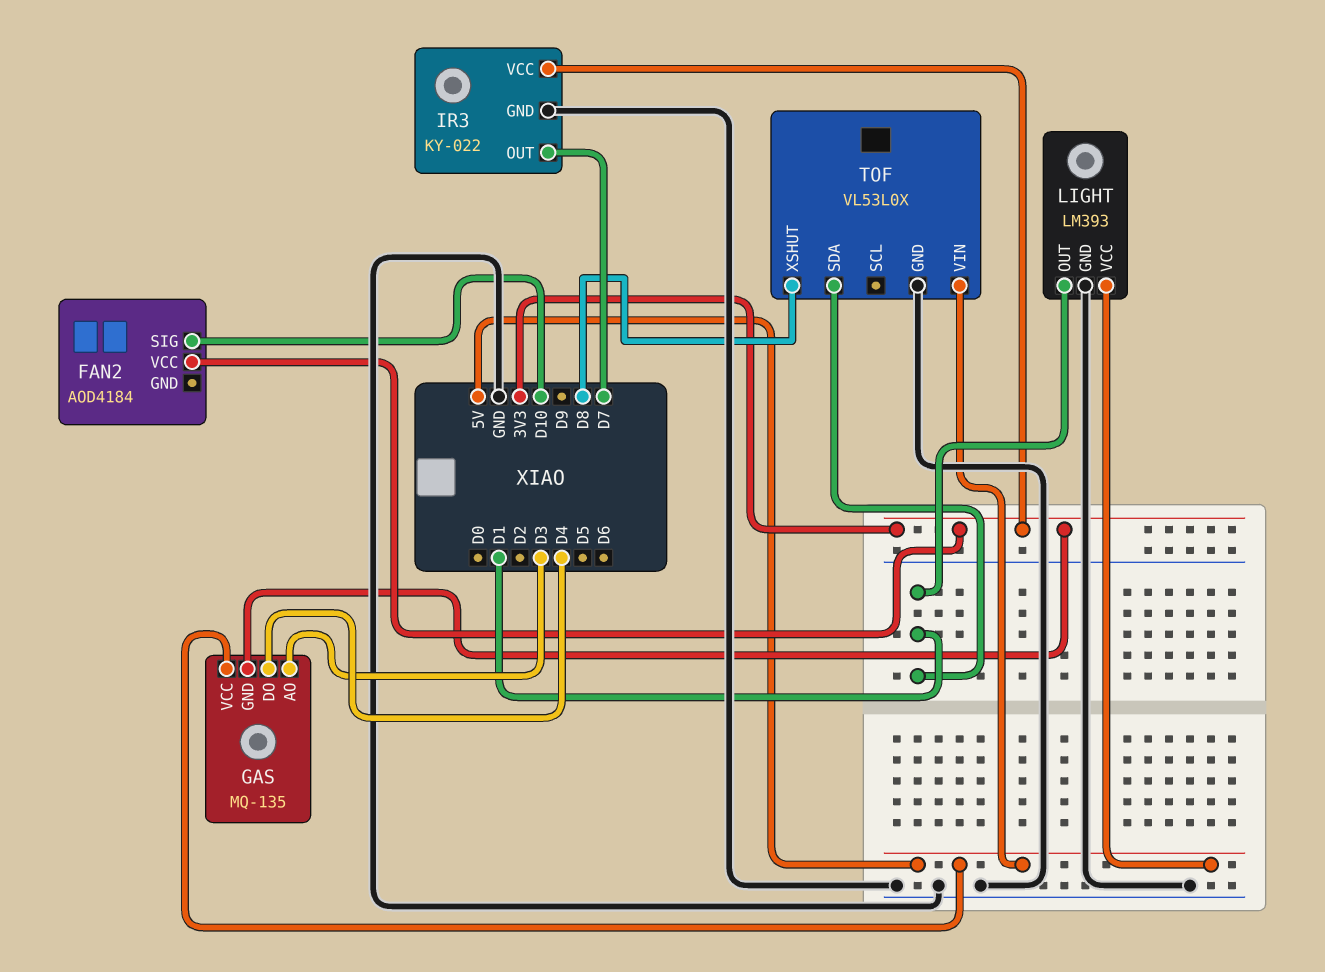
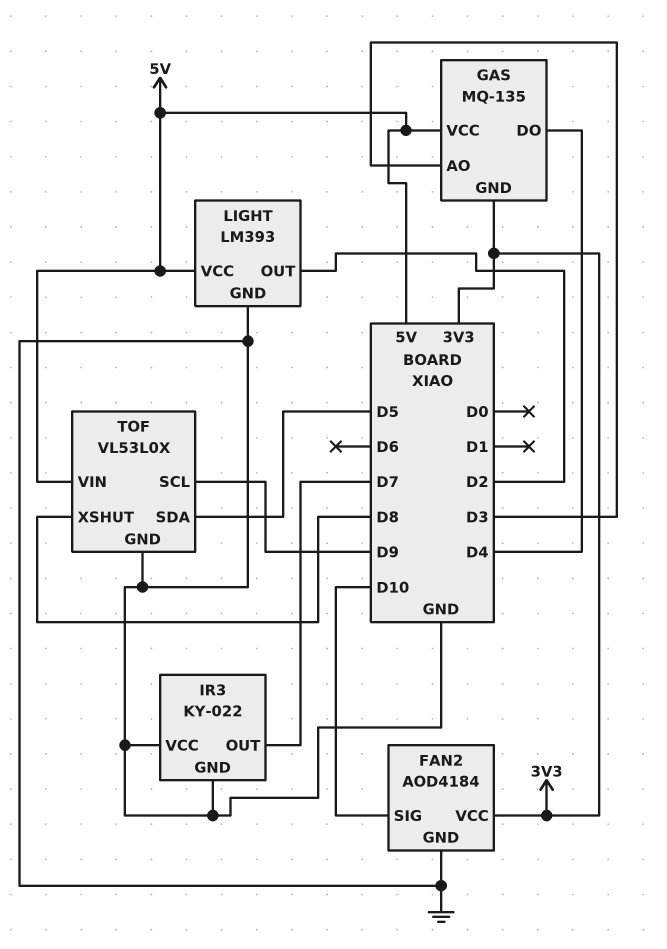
FAN2 pin GND: none -> GND
IR3 pin VCC: 3V3 -> GND
LIGHT pin OUT: D1 -> D2
TOF pin SCL: none -> D9
TOF pin SDA: D1 -> D5

